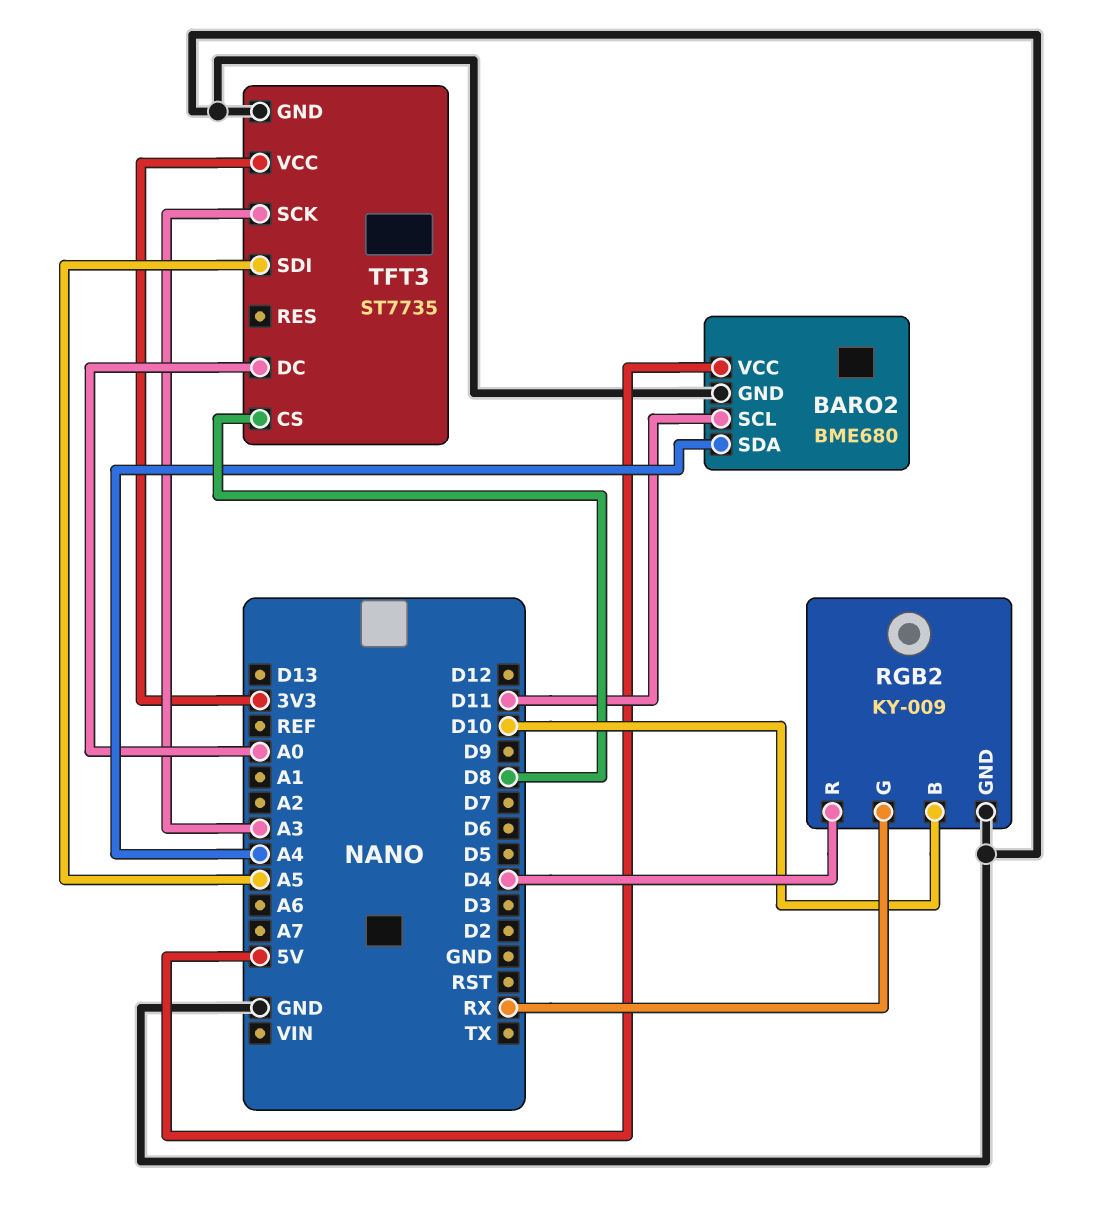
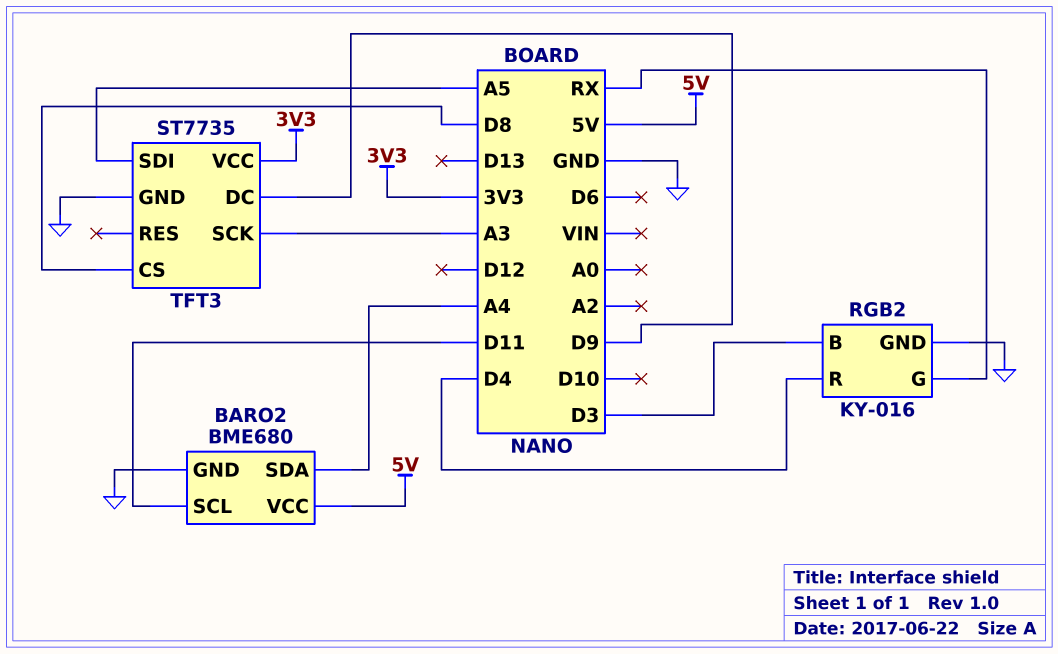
RGB2: KY-009 -> KY-016
RGB2 pin B: D10 -> D3
TFT3 pin DC: A0 -> D9

